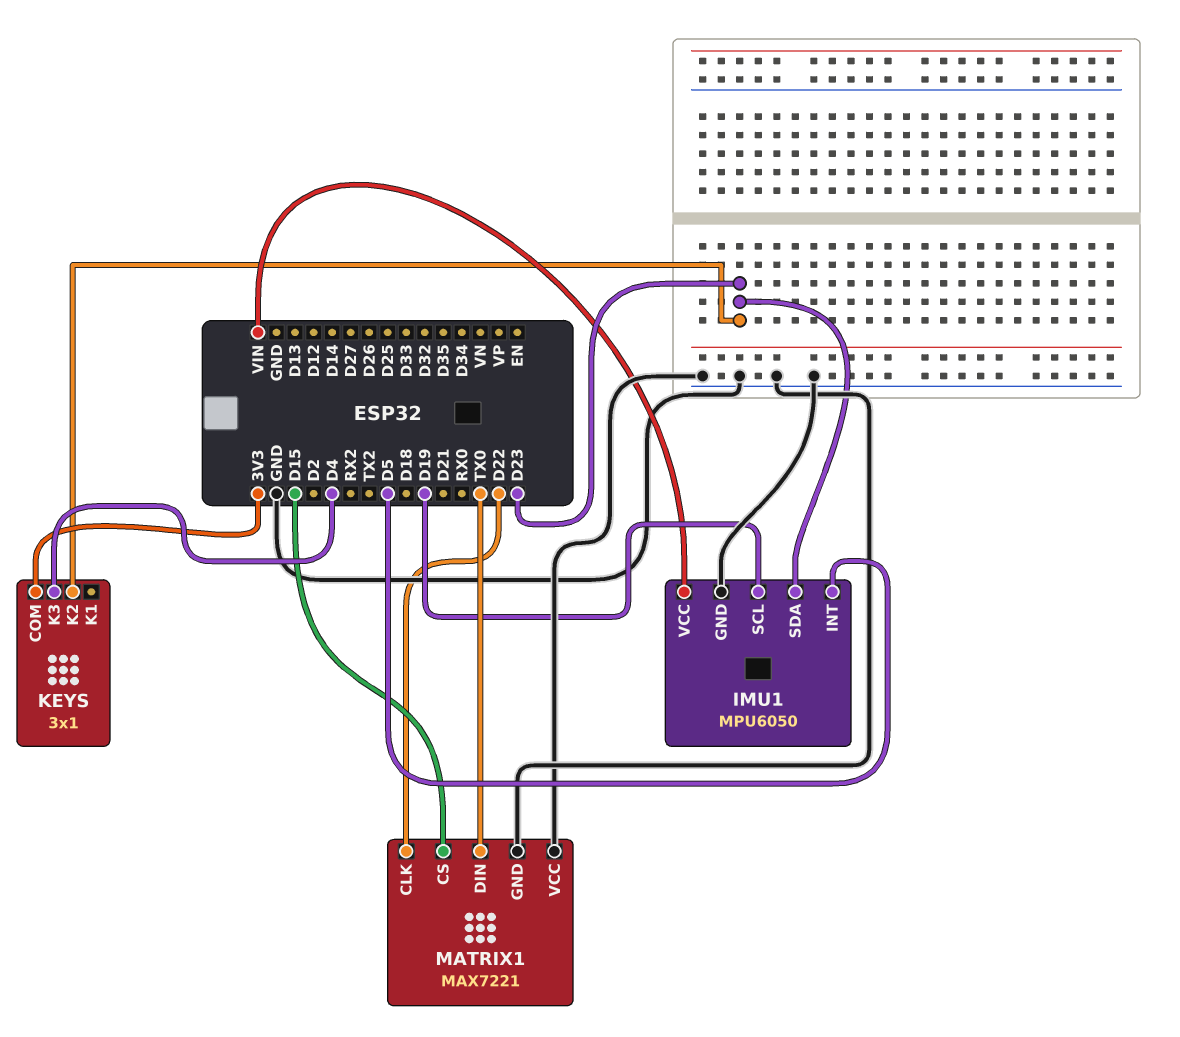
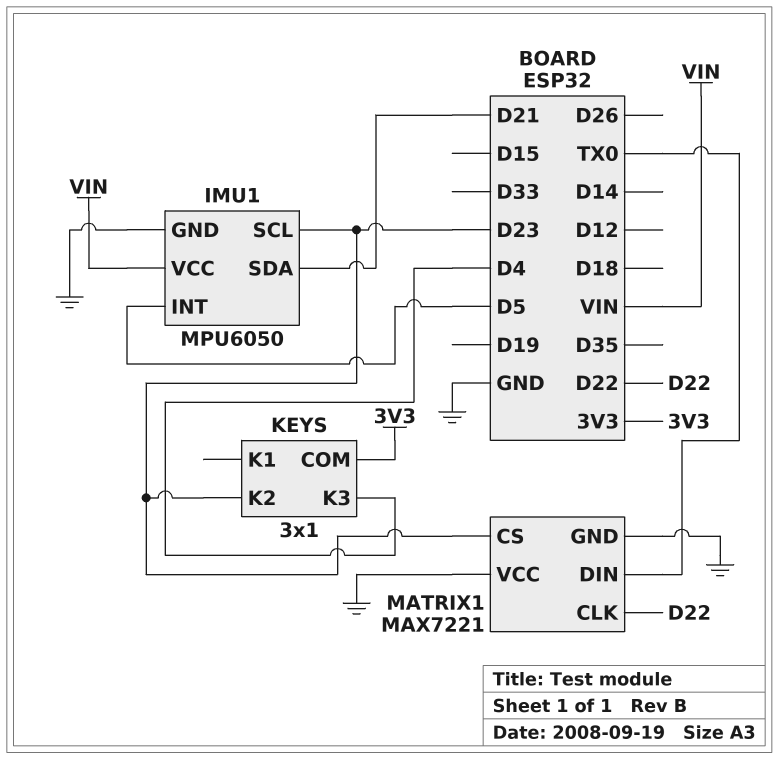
IMU1 pin SCL: D19 -> D23
IMU1 pin SDA: D23 -> D21
MATRIX1 pin CS: D15 -> D23

